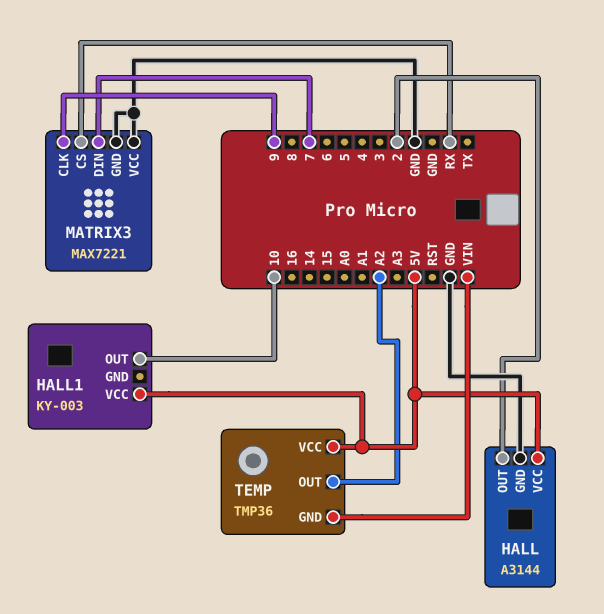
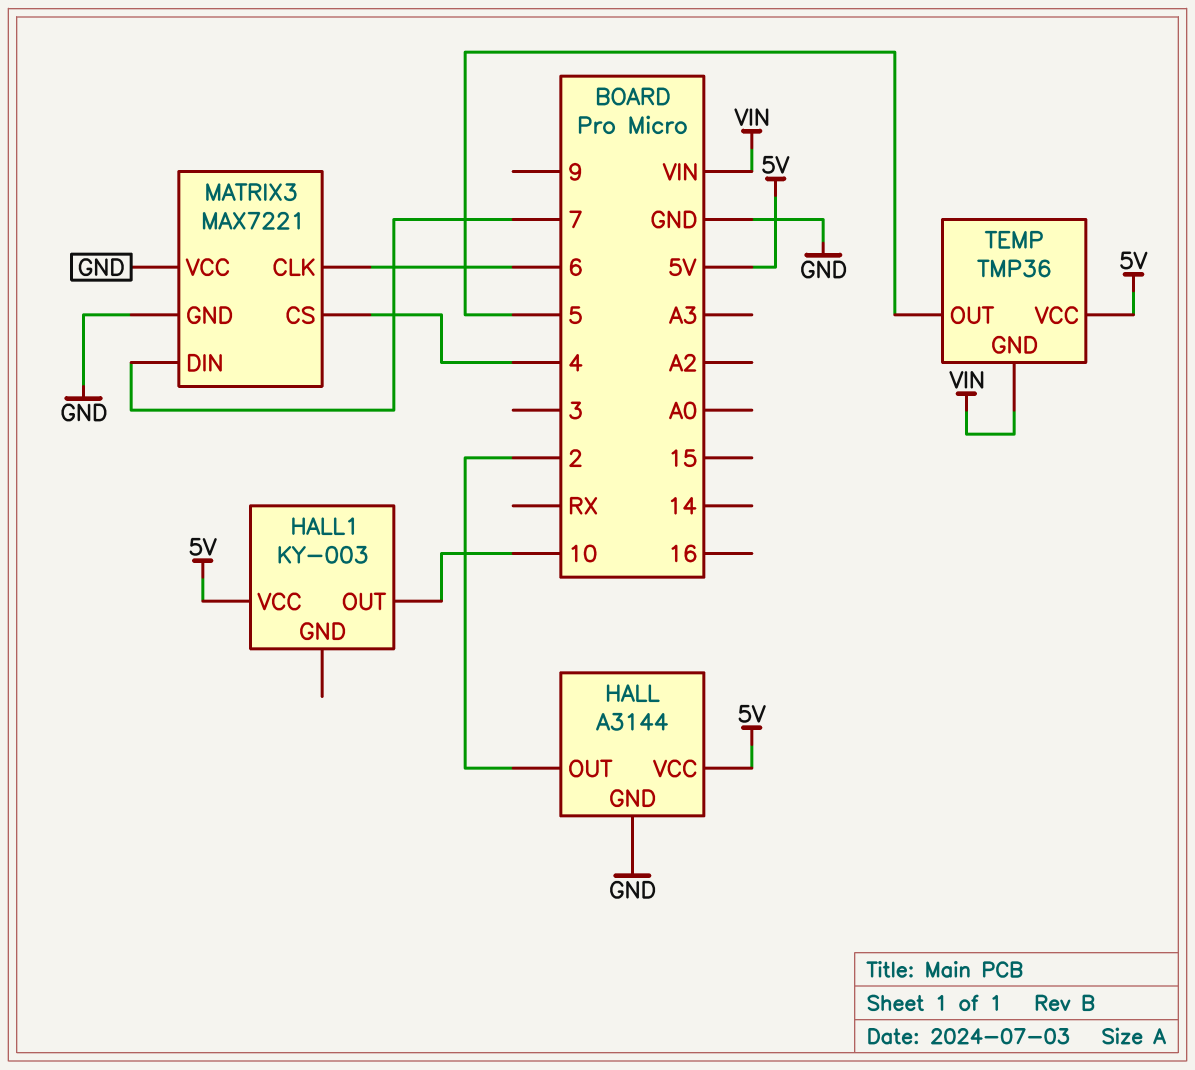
MATRIX3 pin CLK: 9 -> 6
MATRIX3 pin CS: RX -> 4
TEMP pin OUT: A2 -> 5

